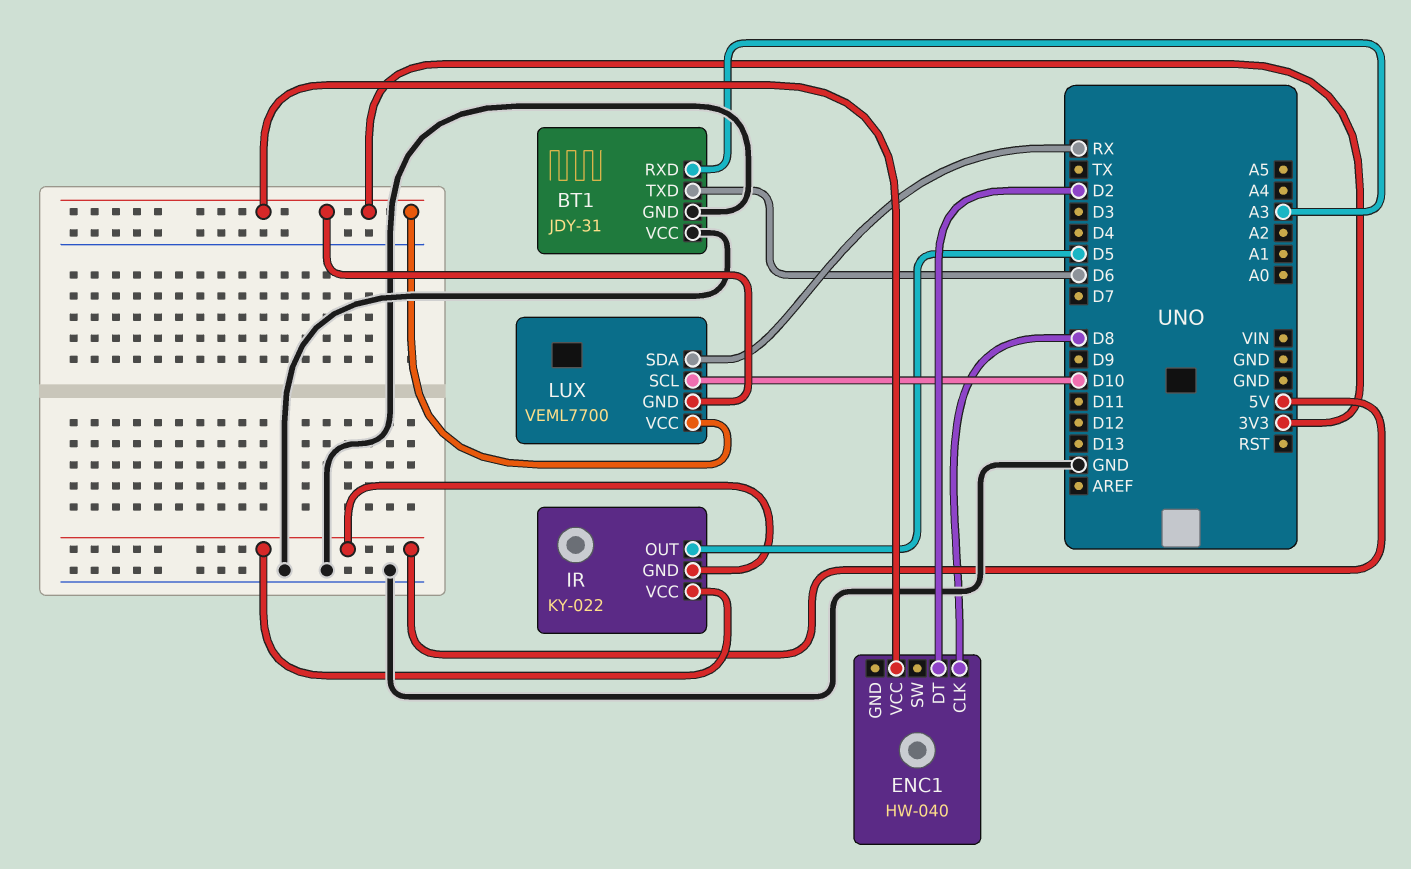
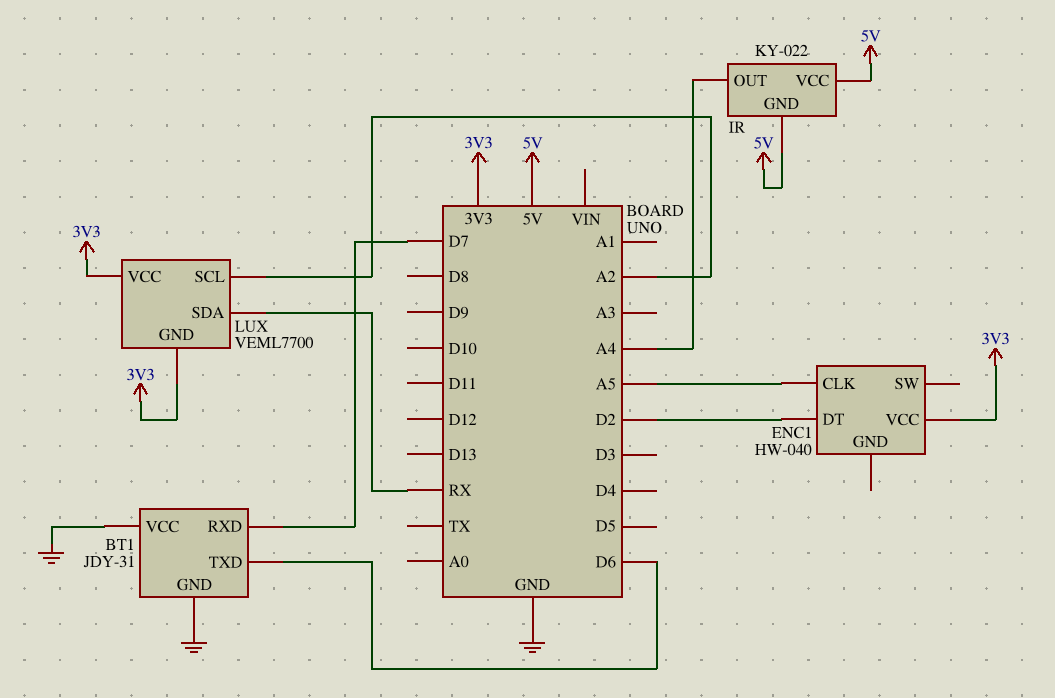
BT1 pin RXD: A3 -> D7
ENC1 pin CLK: D8 -> A5
IR pin OUT: D5 -> A4
LUX pin SCL: D10 -> A2

